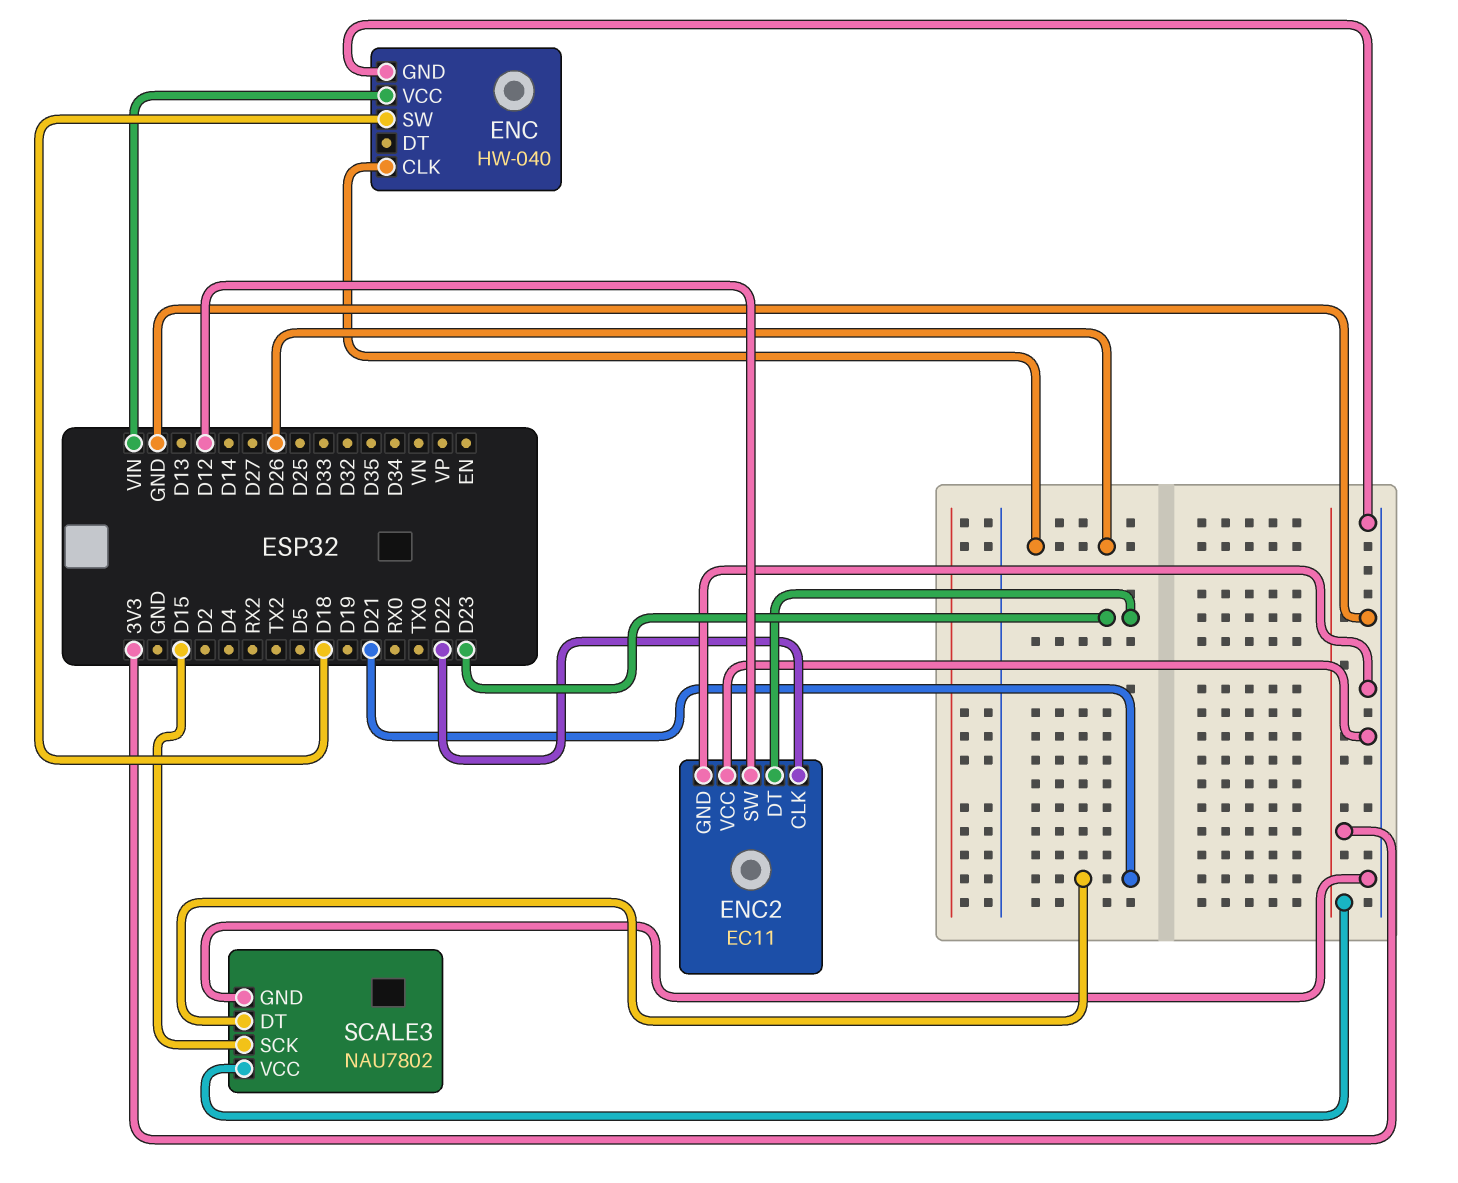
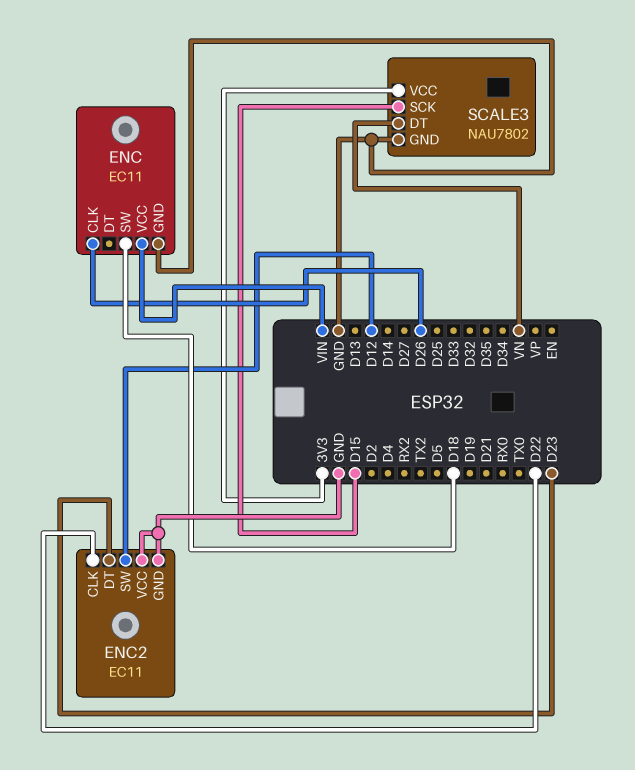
ENC: HW-040 -> EC11
SCALE3 pin DT: D21 -> VN

